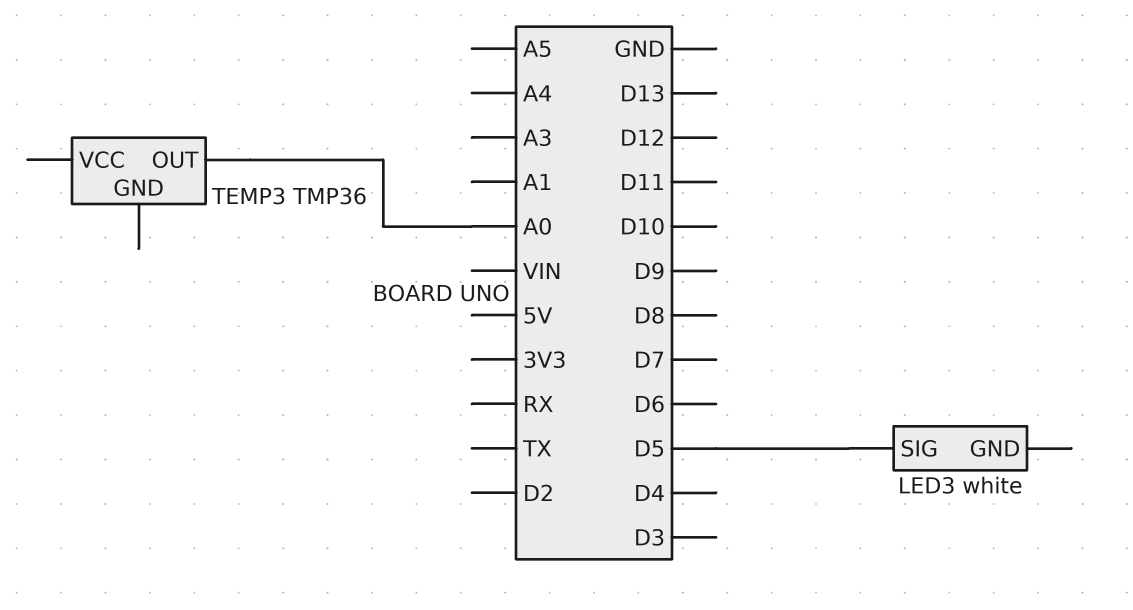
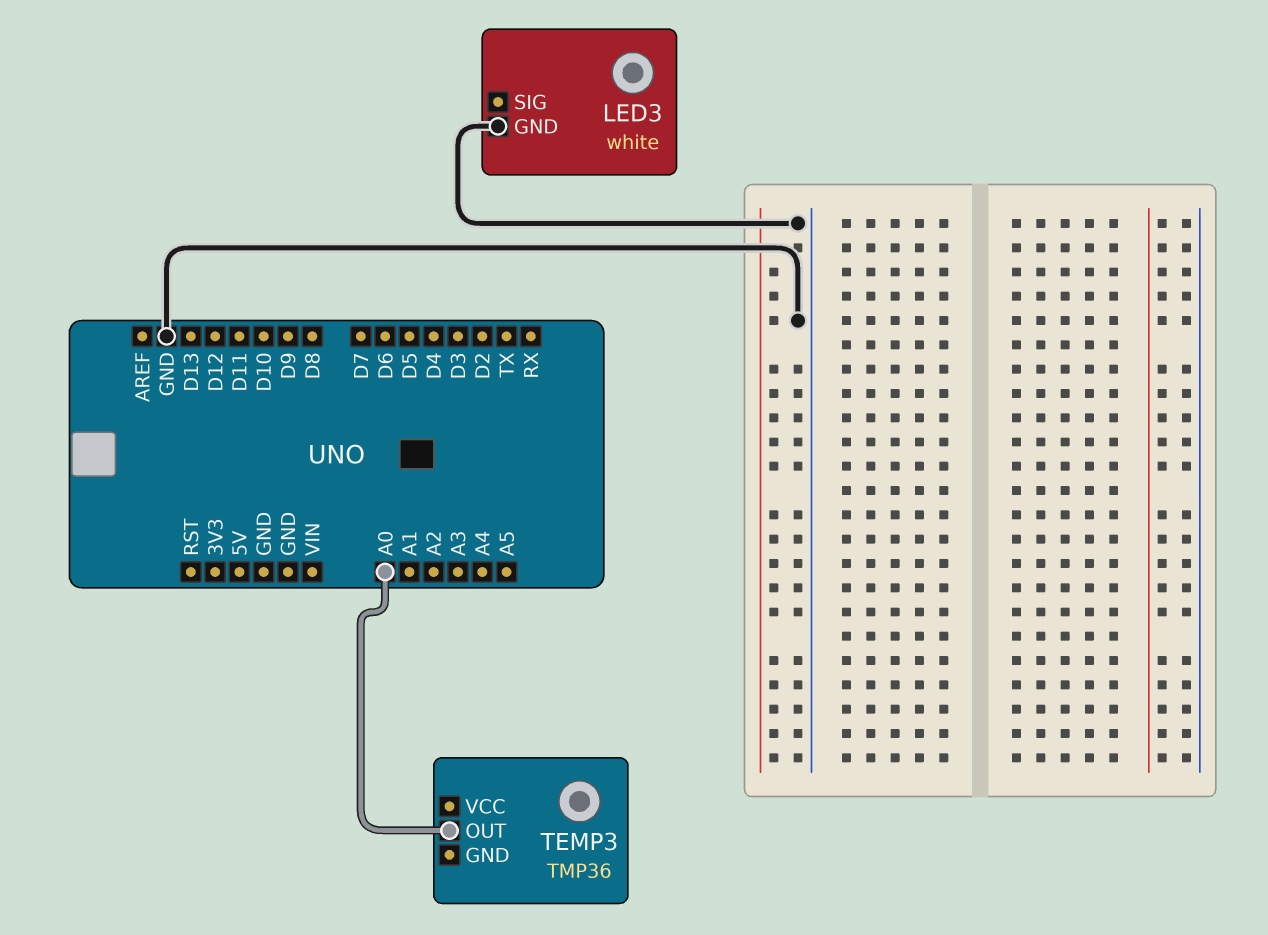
LED3 pin GND: none -> GND
LED3 pin SIG: D5 -> none

